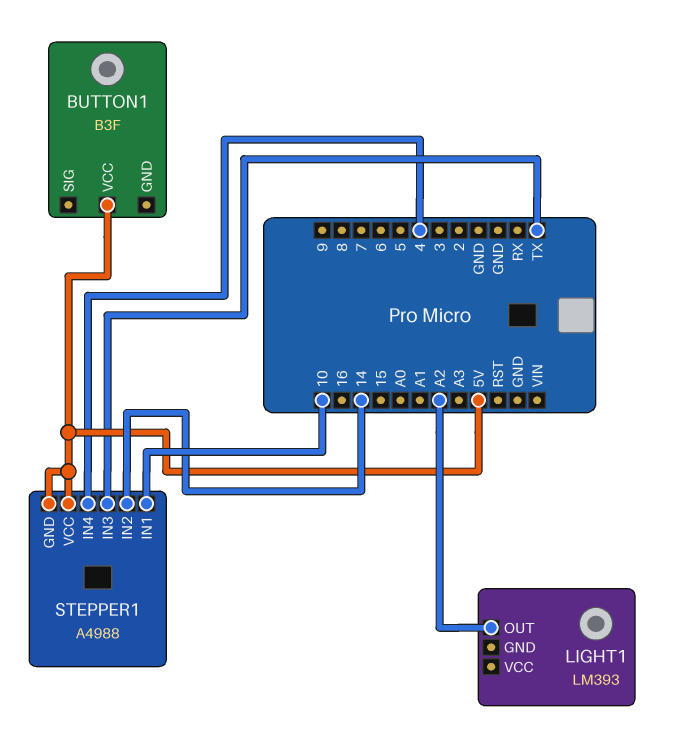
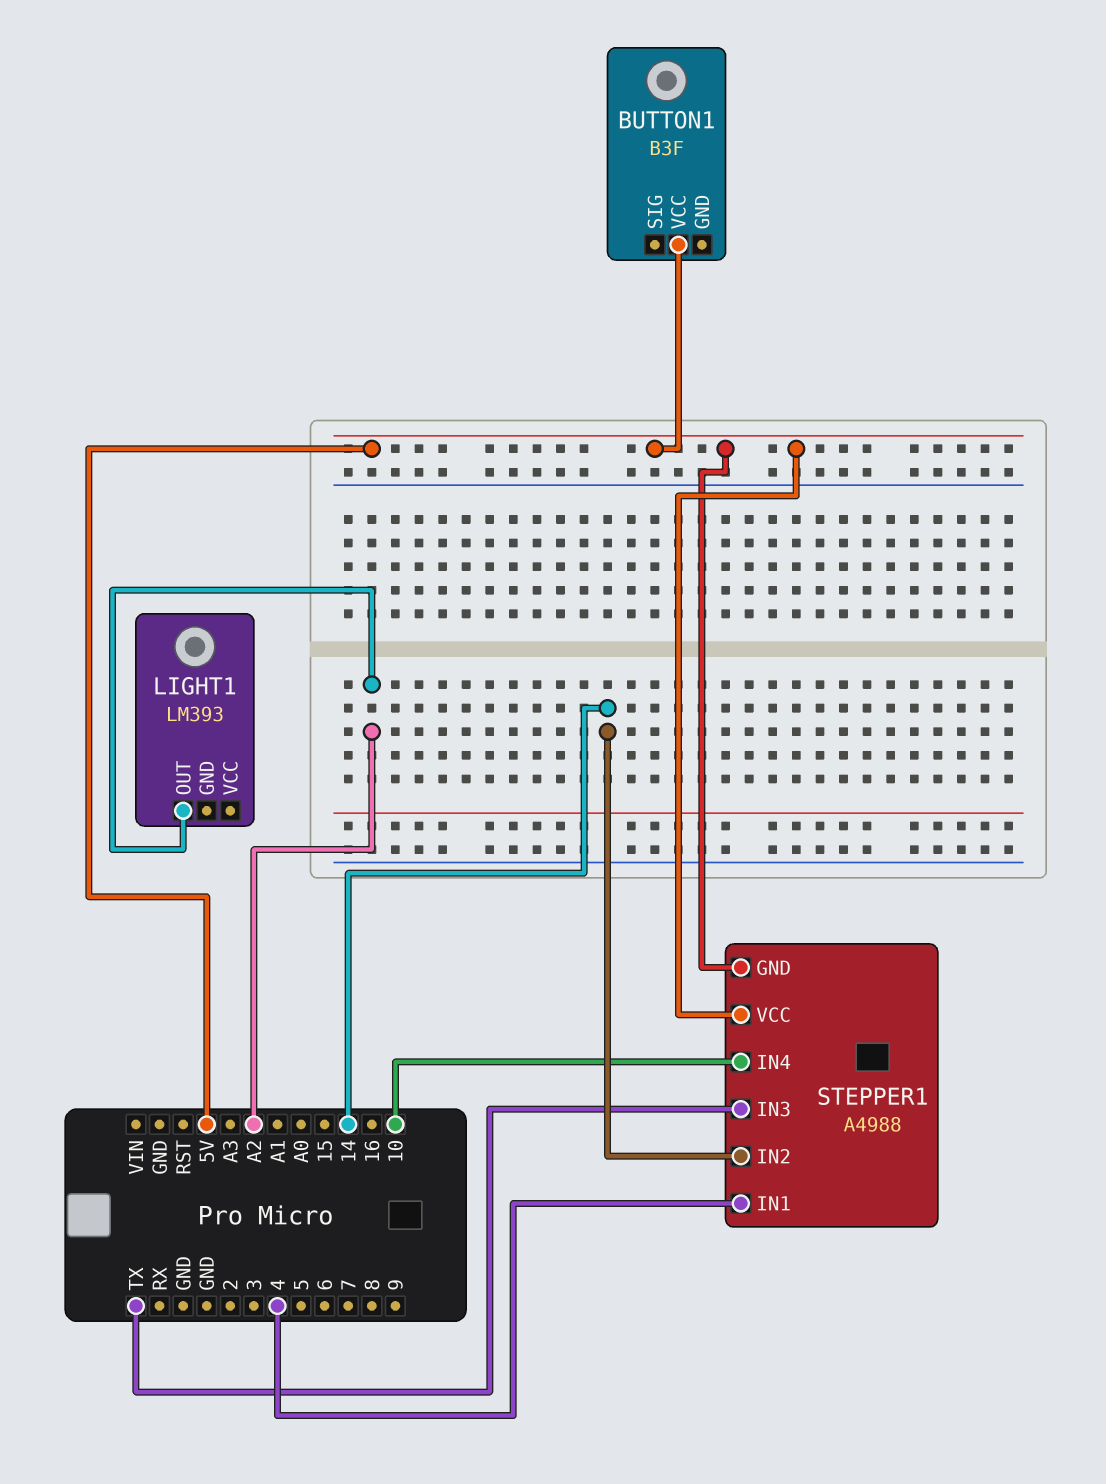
STEPPER1 pin IN1: 10 -> 4
STEPPER1 pin IN4: 4 -> 10

